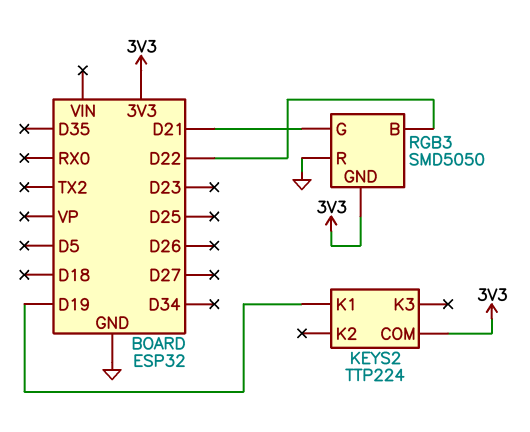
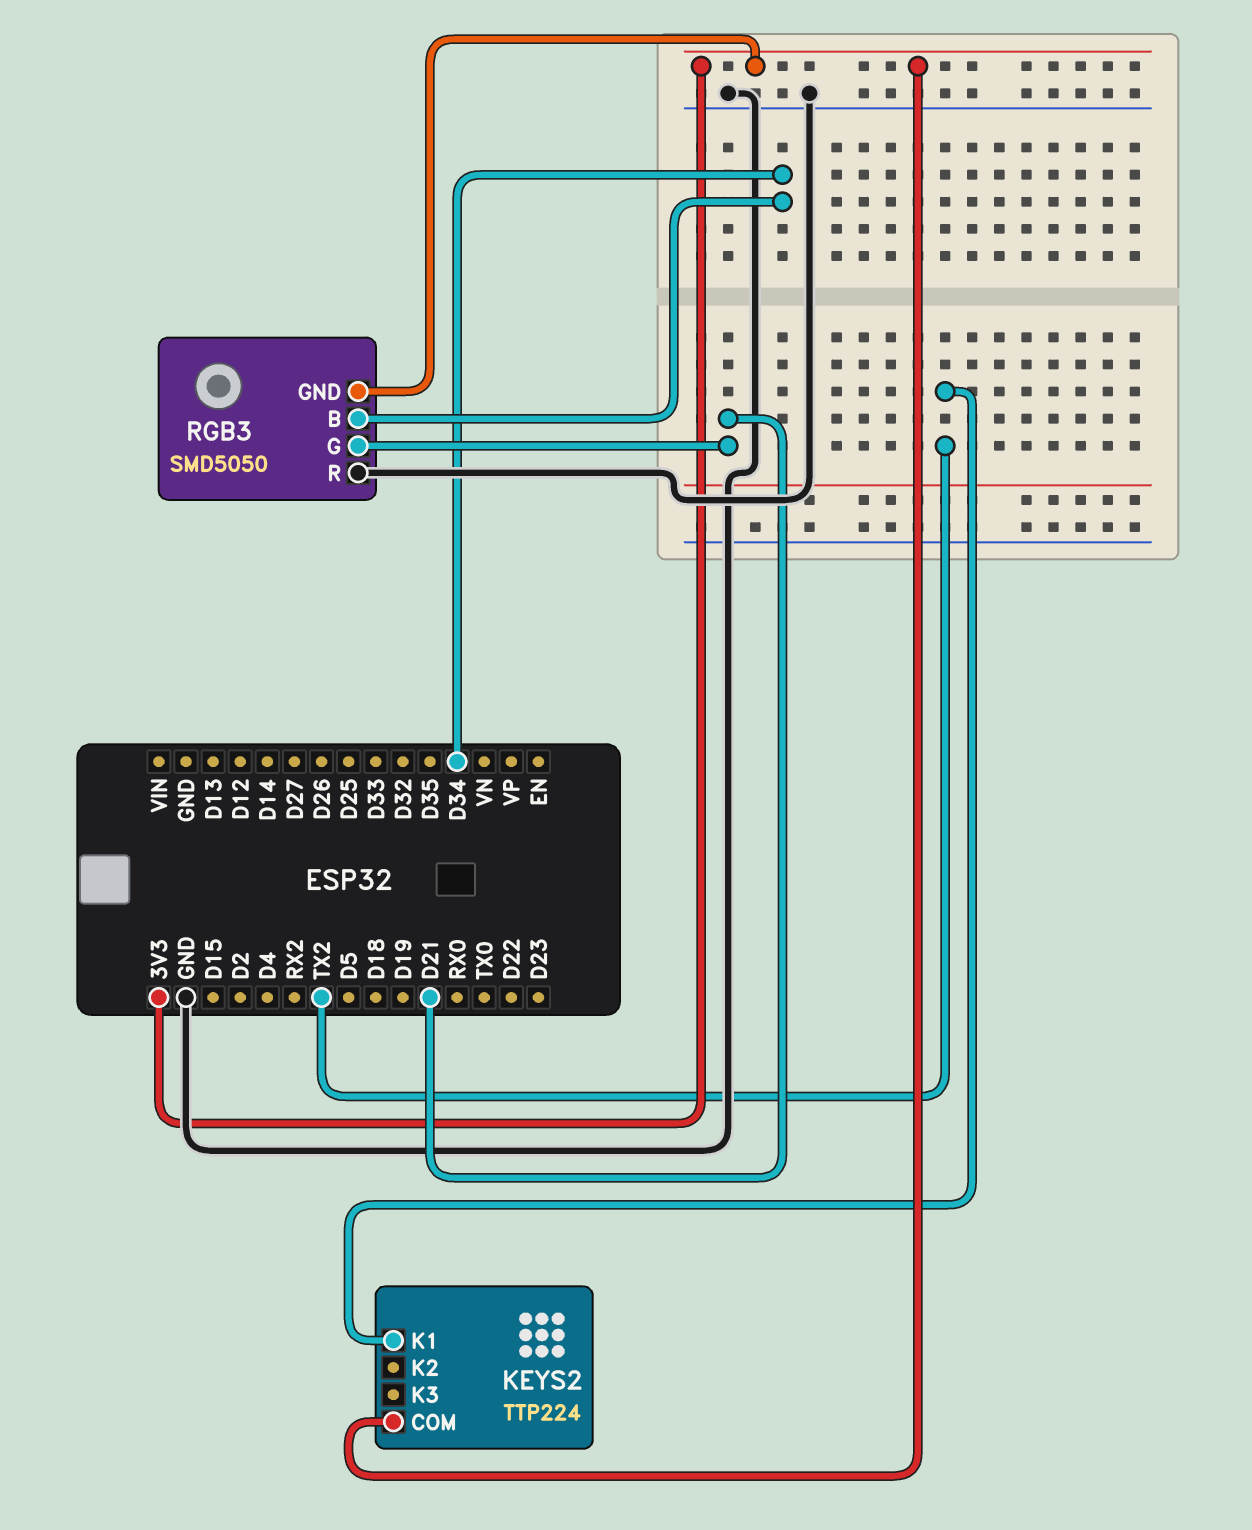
KEYS2 pin K1: D19 -> TX2
RGB3 pin B: D22 -> D34

